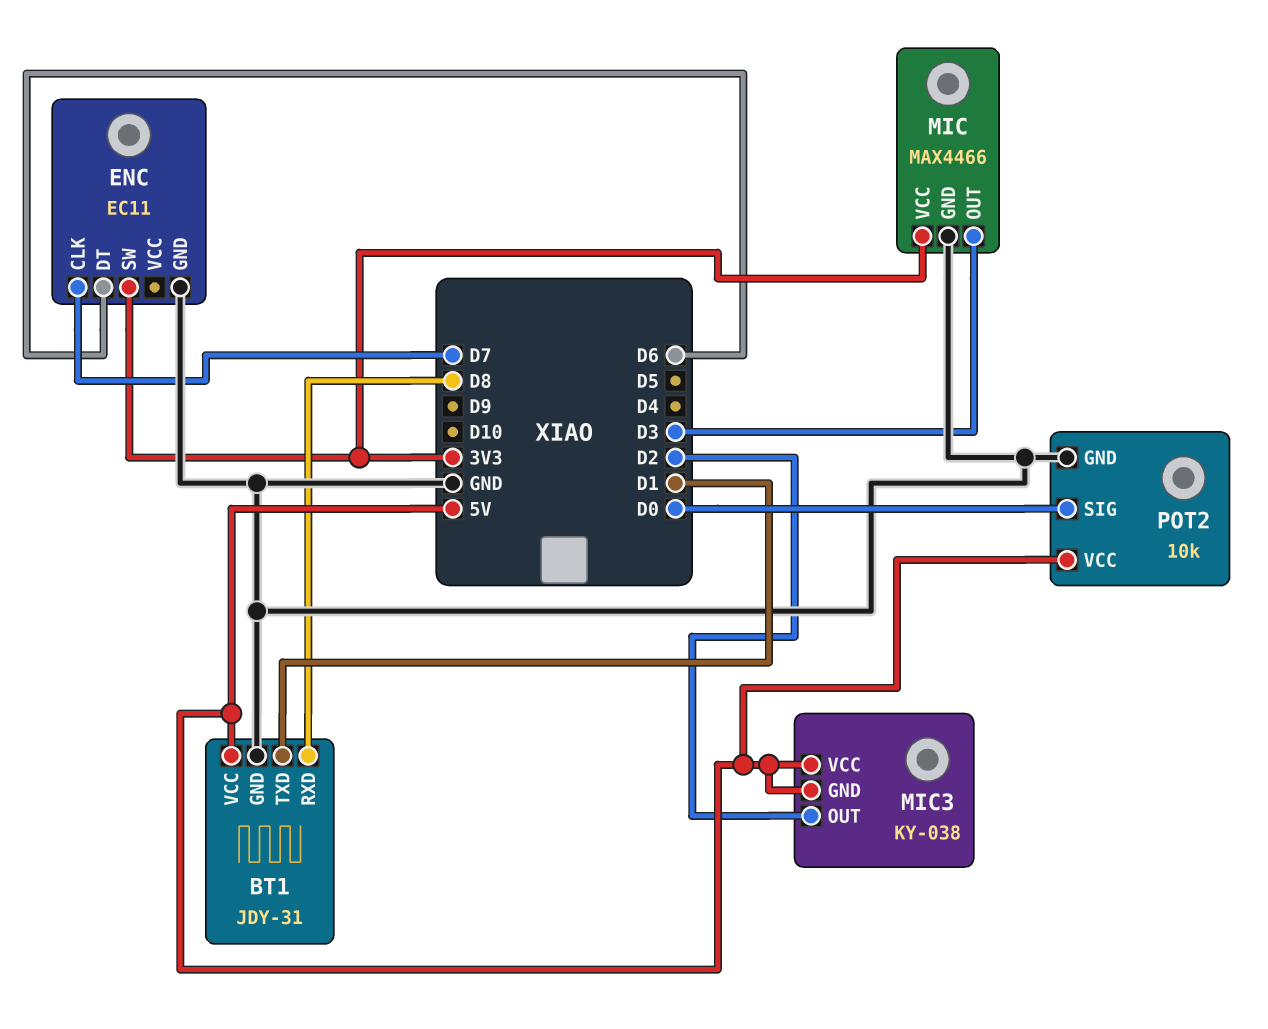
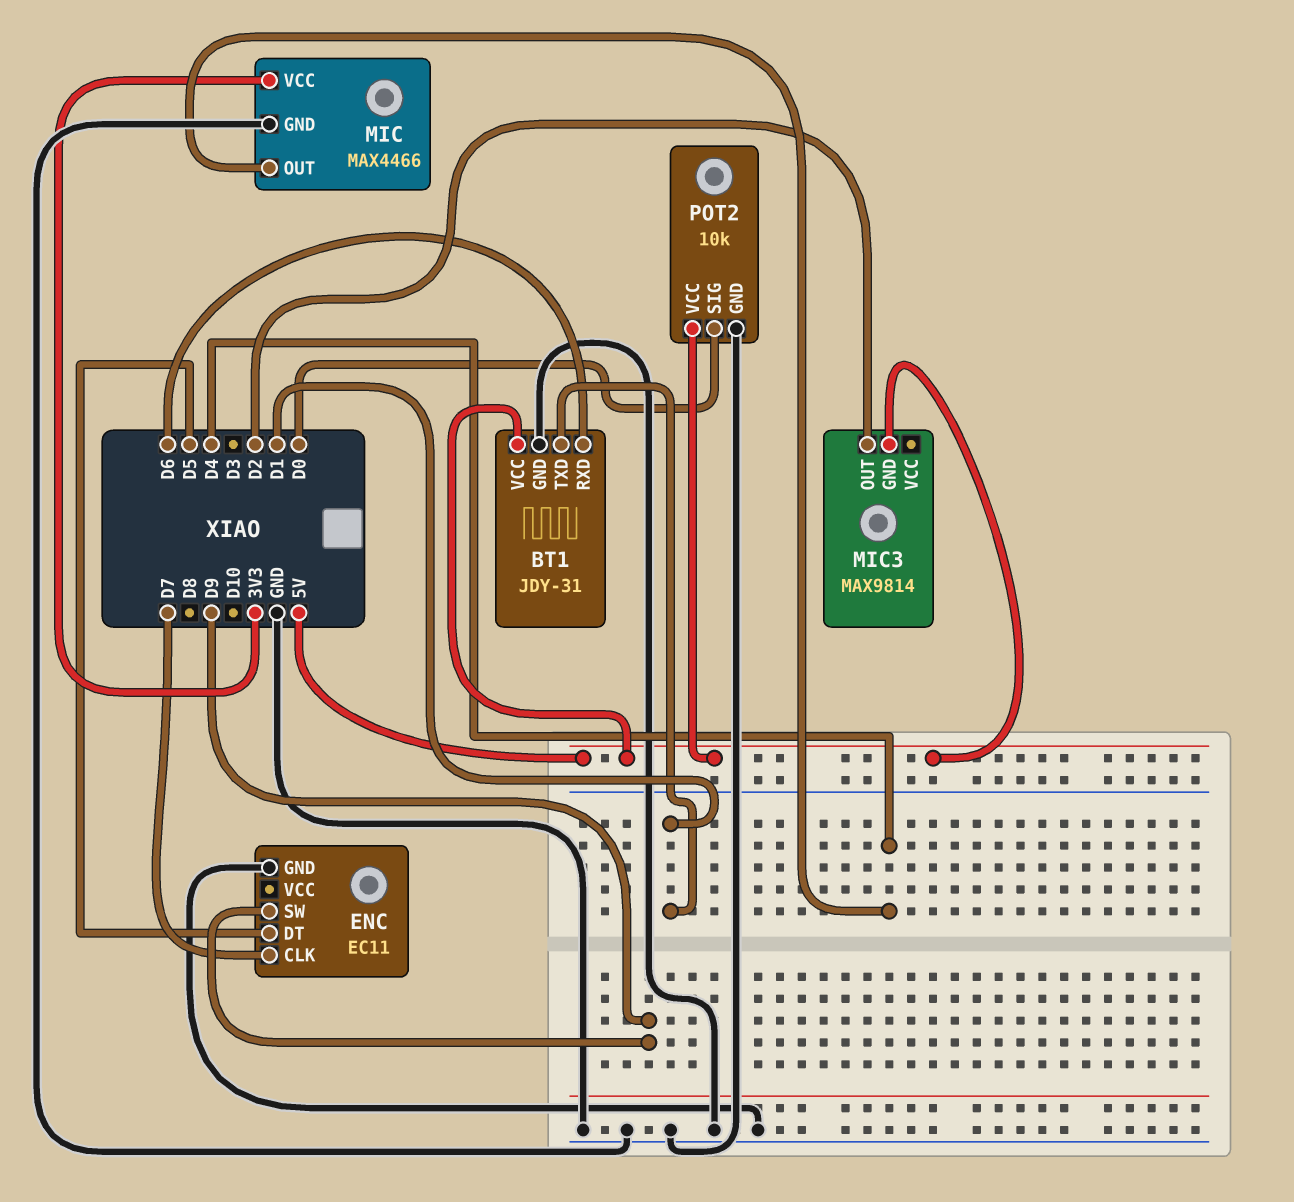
BT1 pin RXD: D8 -> D6
ENC pin DT: D6 -> D5
ENC pin SW: 3V3 -> D9
MIC pin OUT: D3 -> D4
MIC3: KY-038 -> MAX9814
MIC3 pin VCC: 5V -> none

